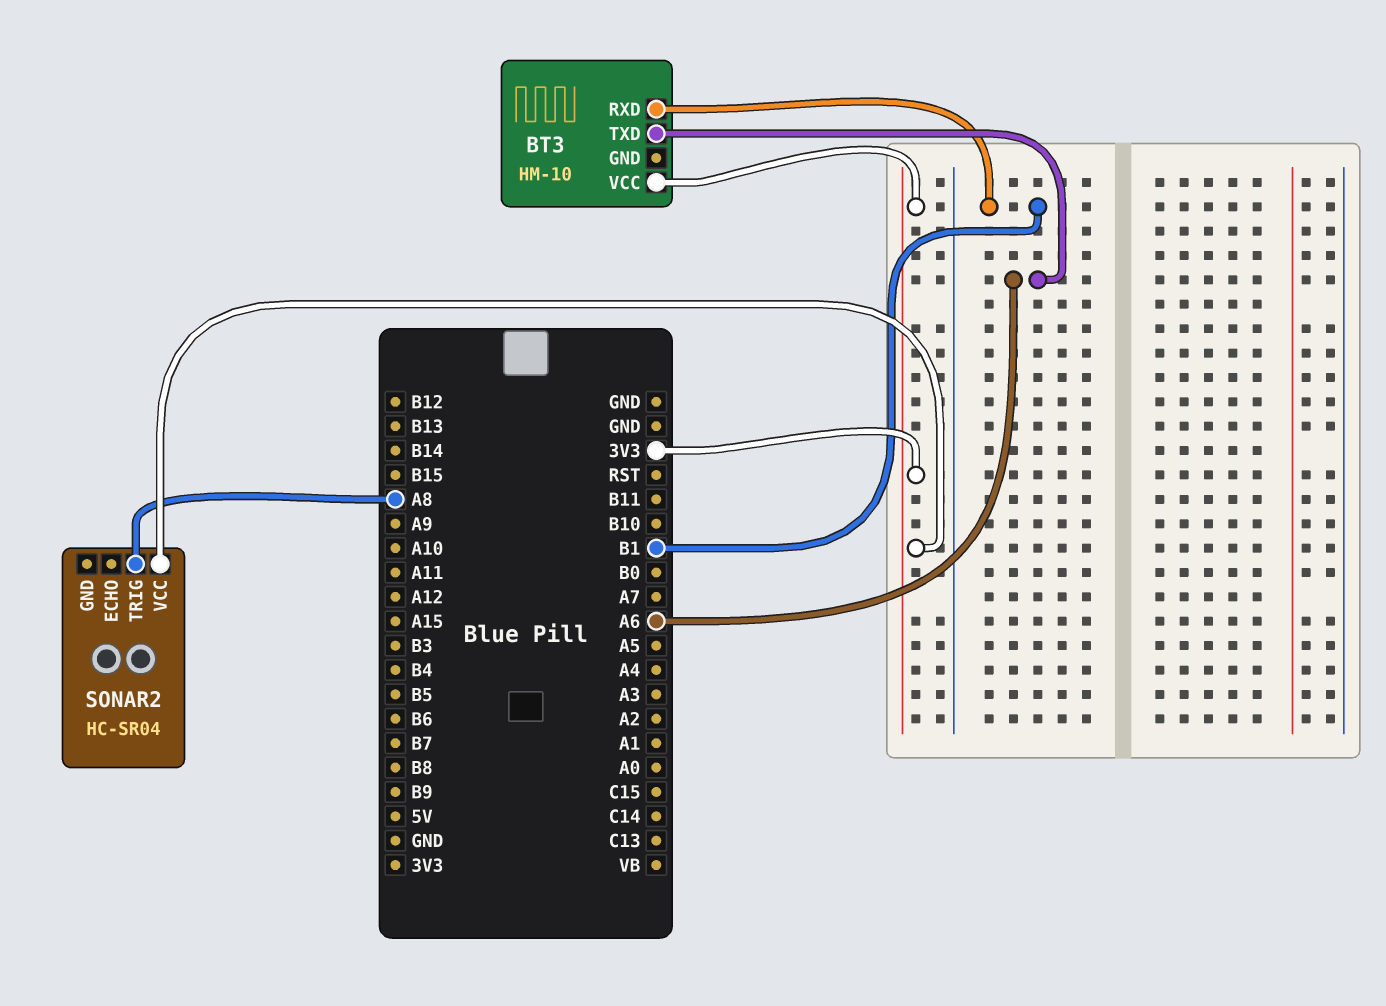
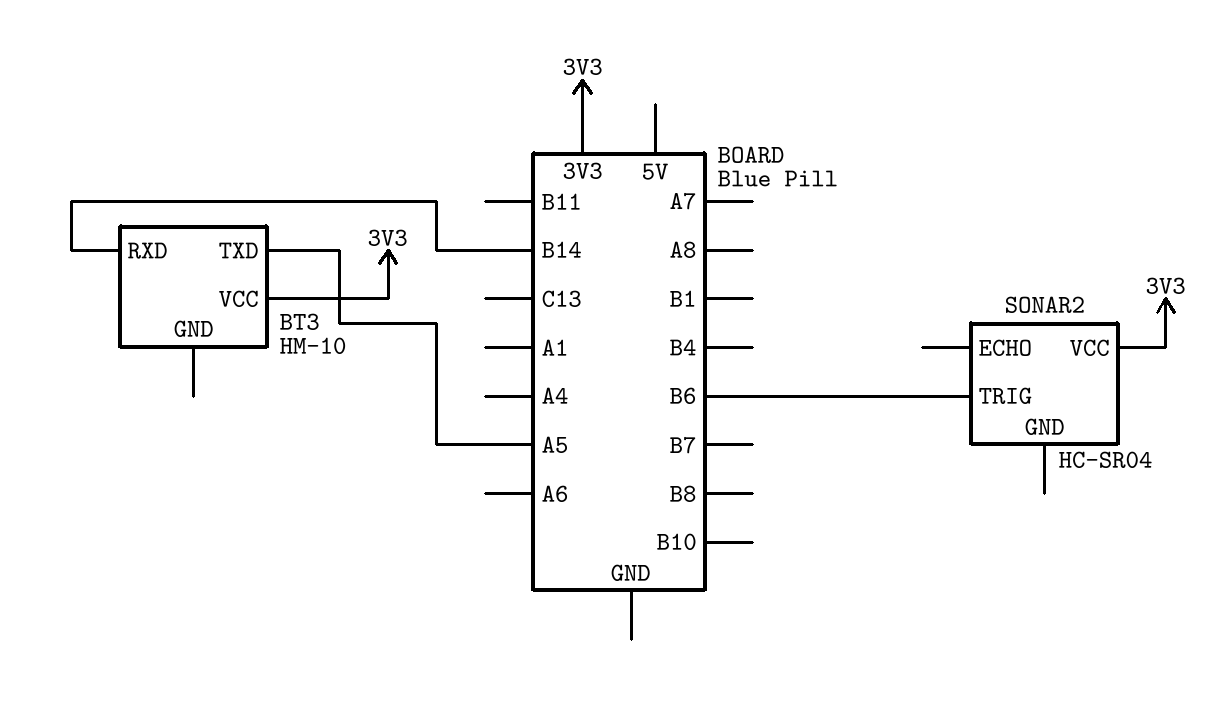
BT3 pin RXD: B1 -> B14
BT3 pin TXD: A6 -> A5
SONAR2 pin TRIG: A8 -> B6

